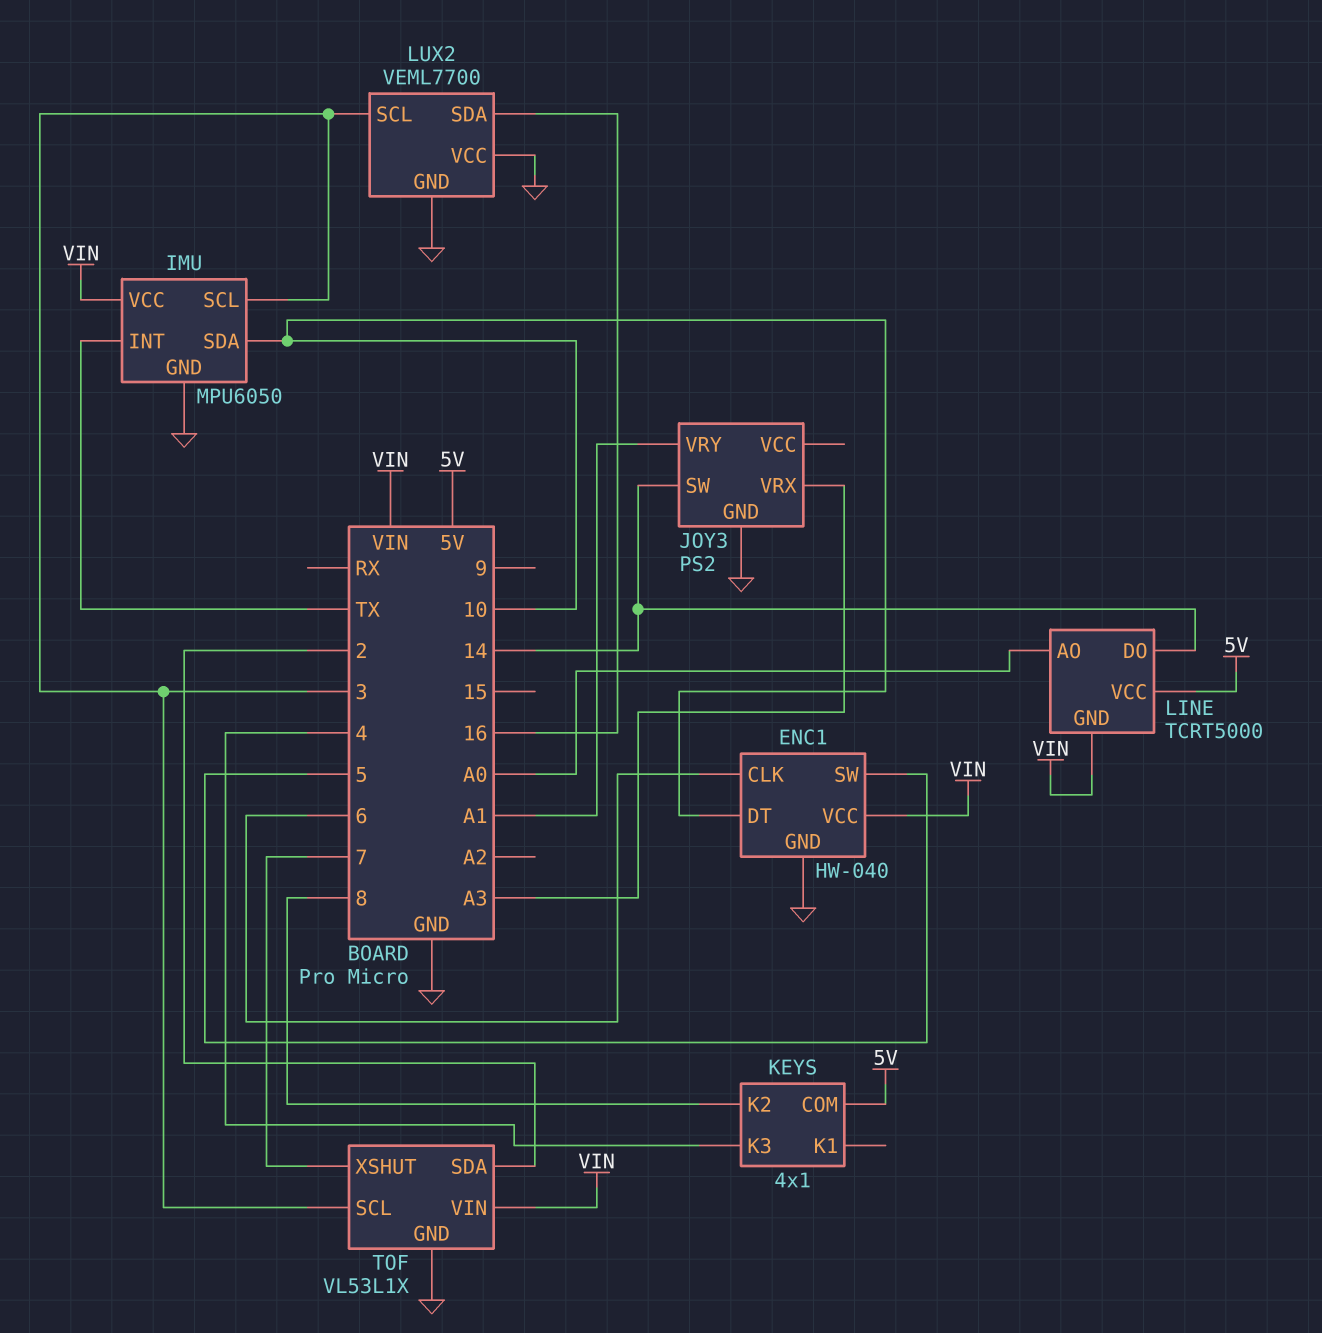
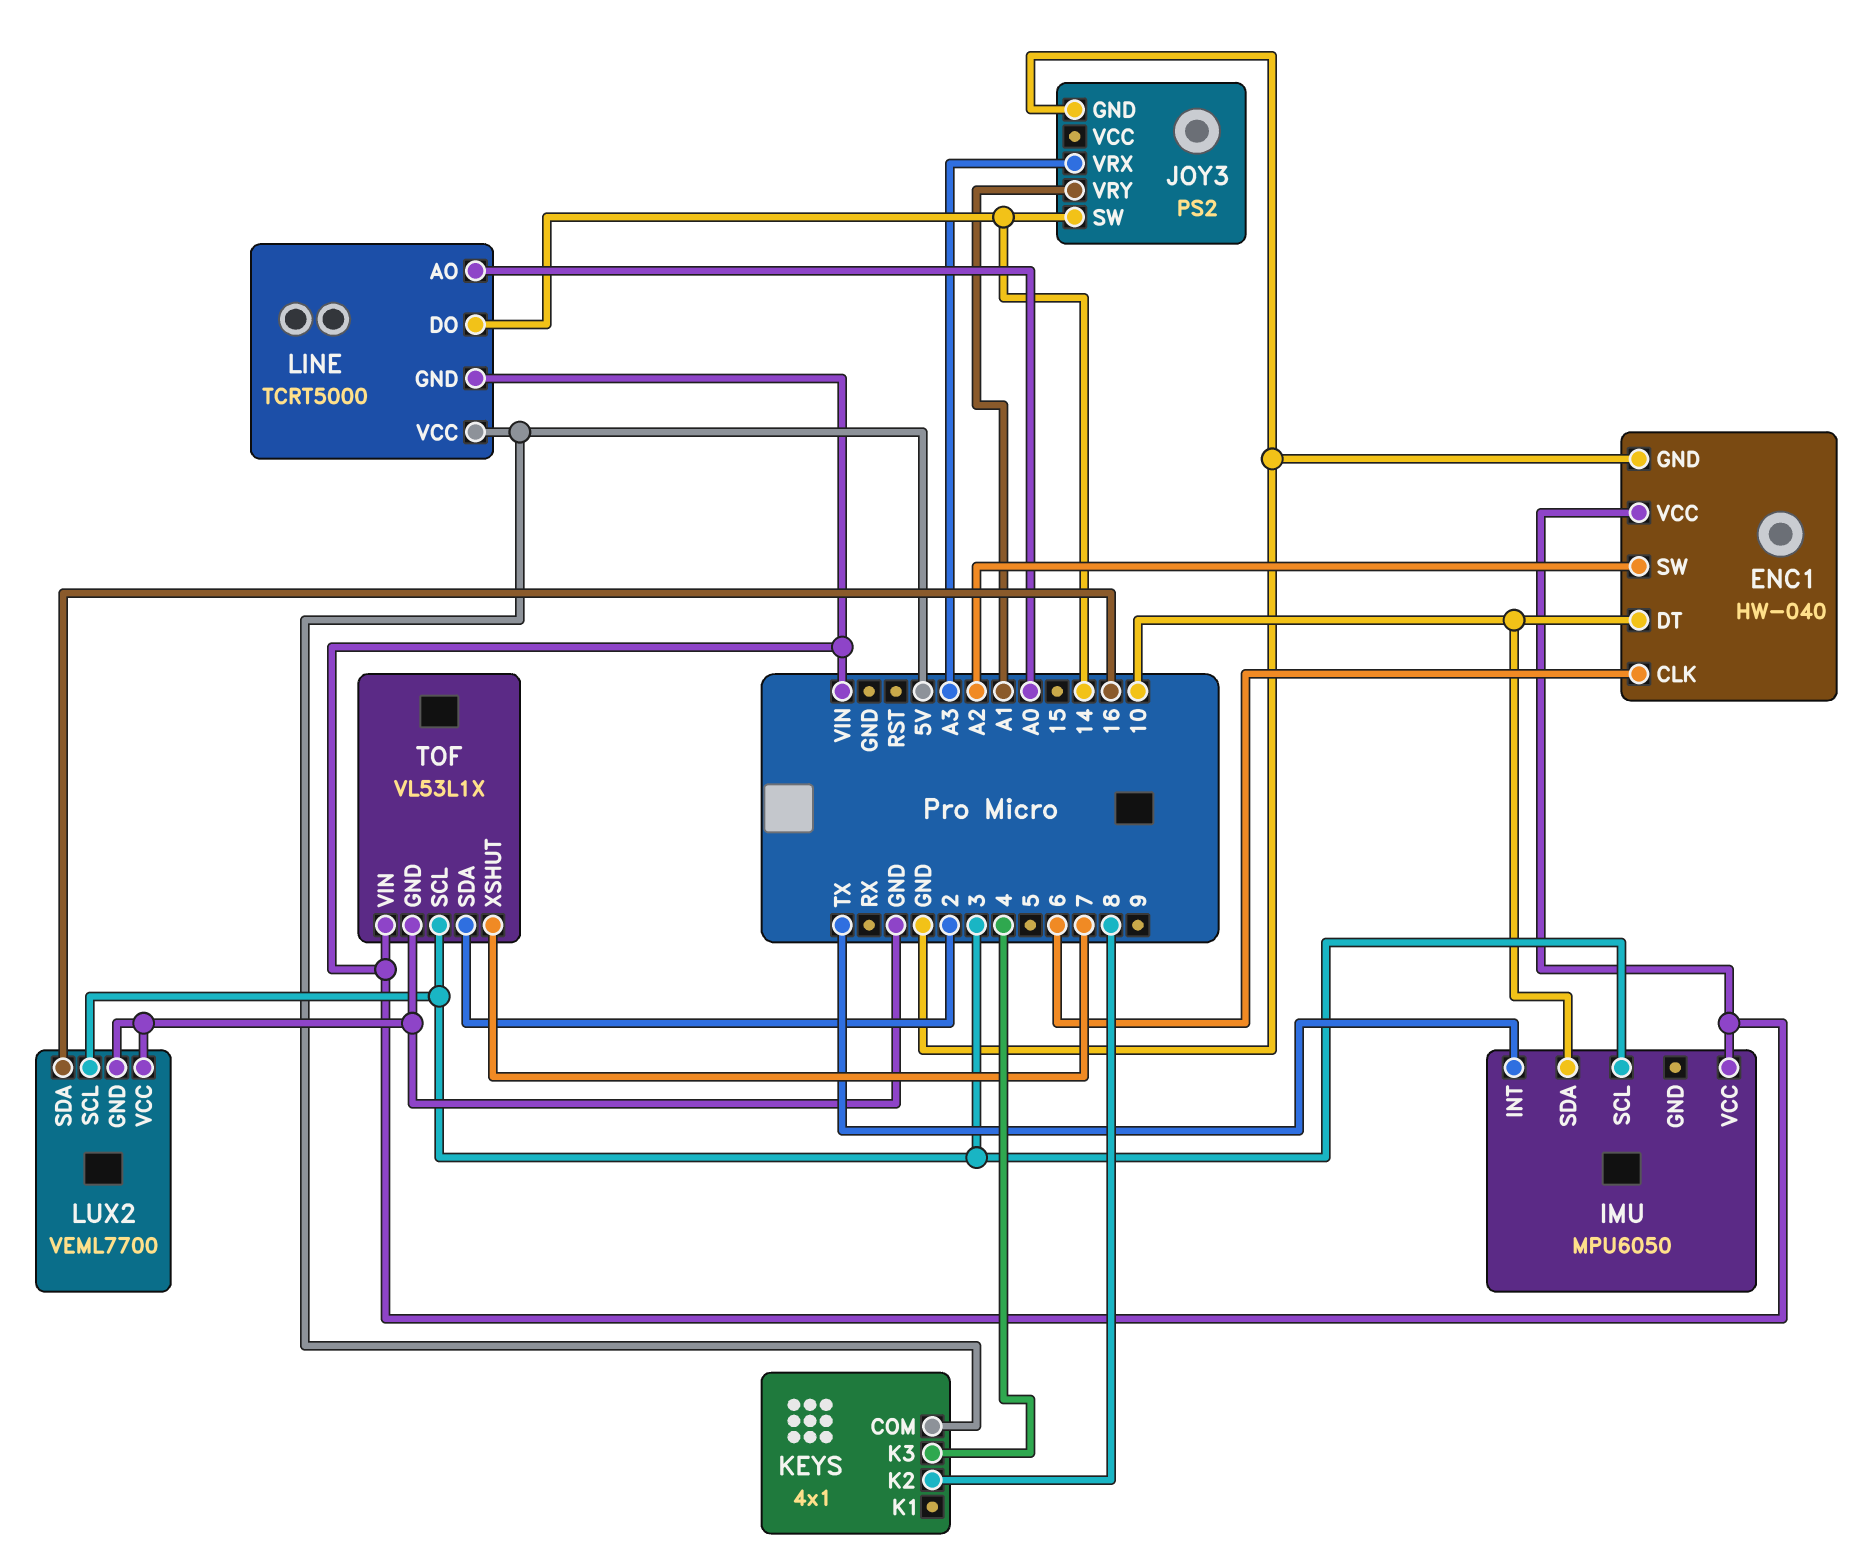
ENC1 pin SW: 5 -> A2
IMU pin GND: GND -> none

